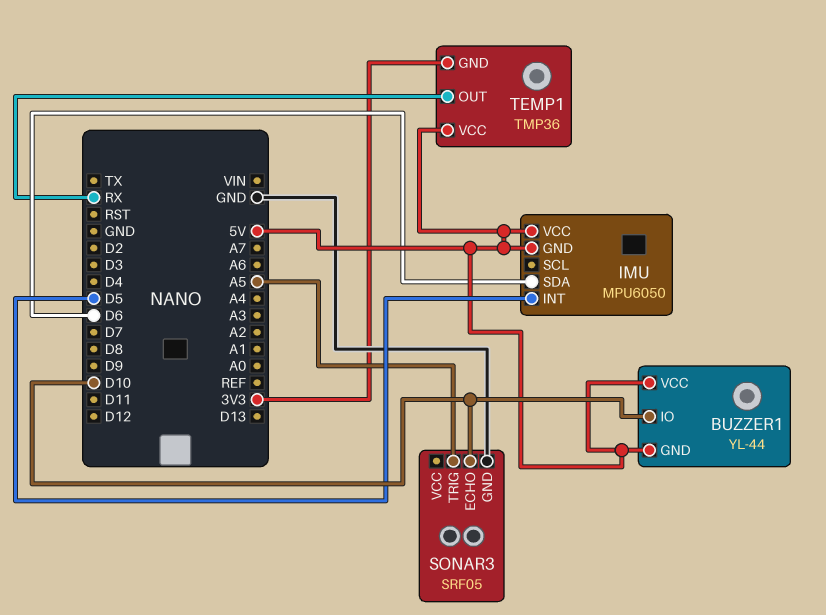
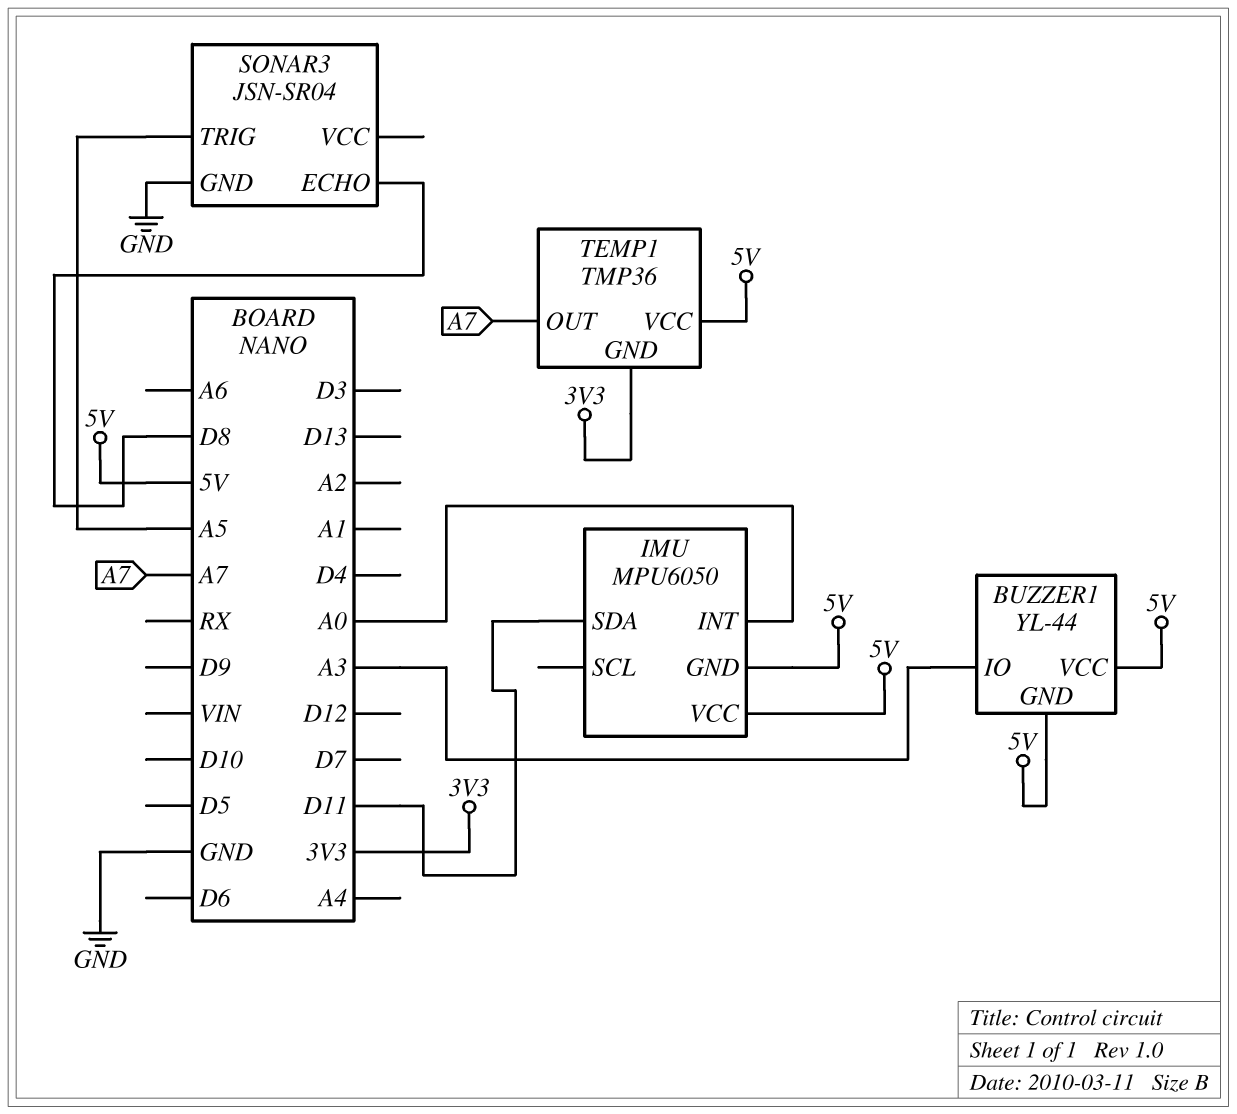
BUZZER1 pin IO: D10 -> A3
IMU pin INT: D5 -> A0
IMU pin SDA: D6 -> D11
SONAR3: SRF05 -> JSN-SR04
SONAR3 pin ECHO: D10 -> D8
TEMP1 pin OUT: RX -> A7

